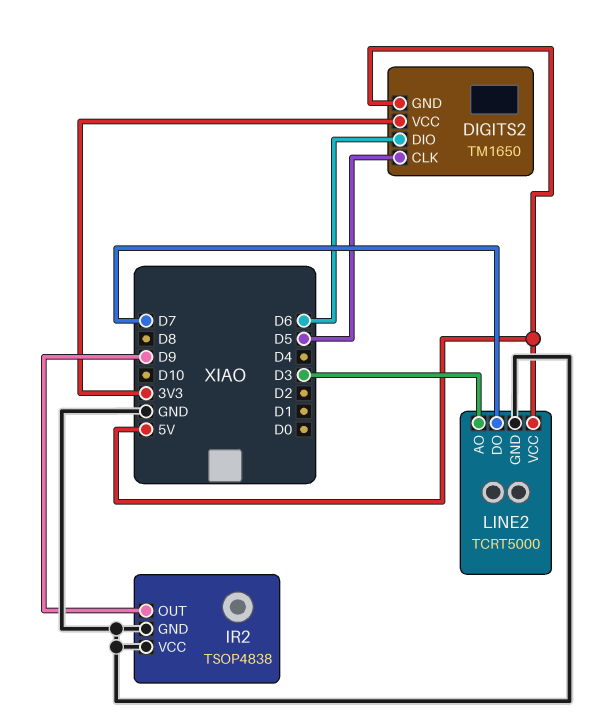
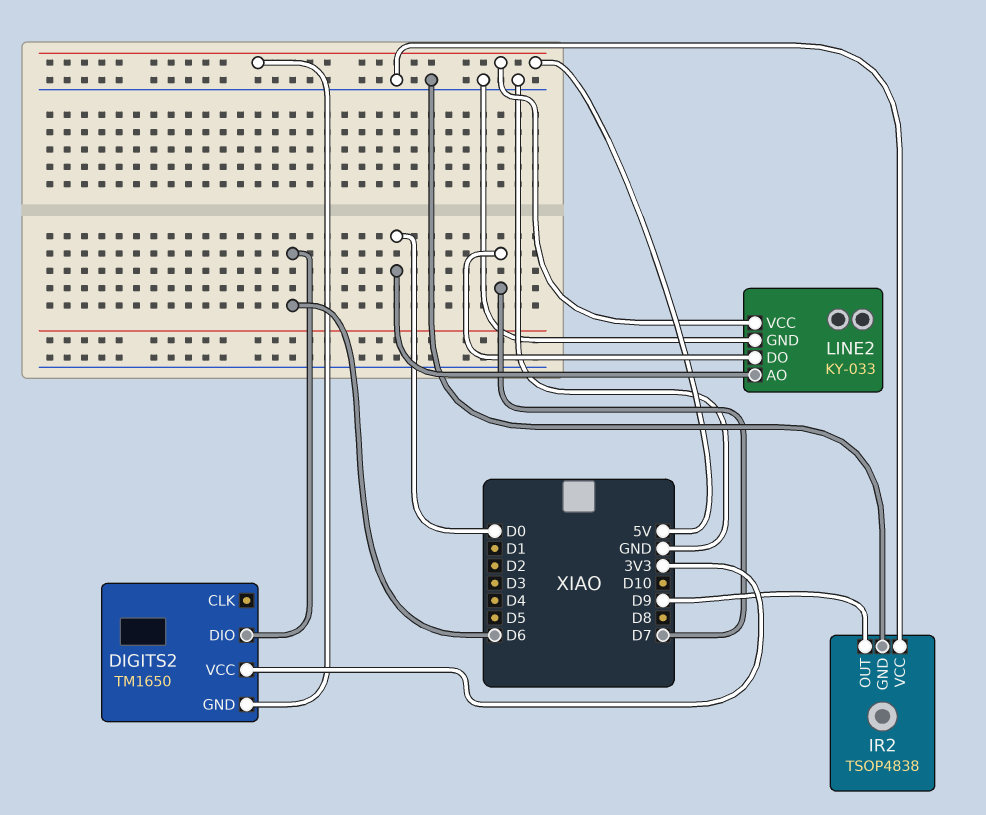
DIGITS2 pin CLK: D5 -> none
LINE2: TCRT5000 -> KY-033
LINE2 pin AO: D3 -> D0

